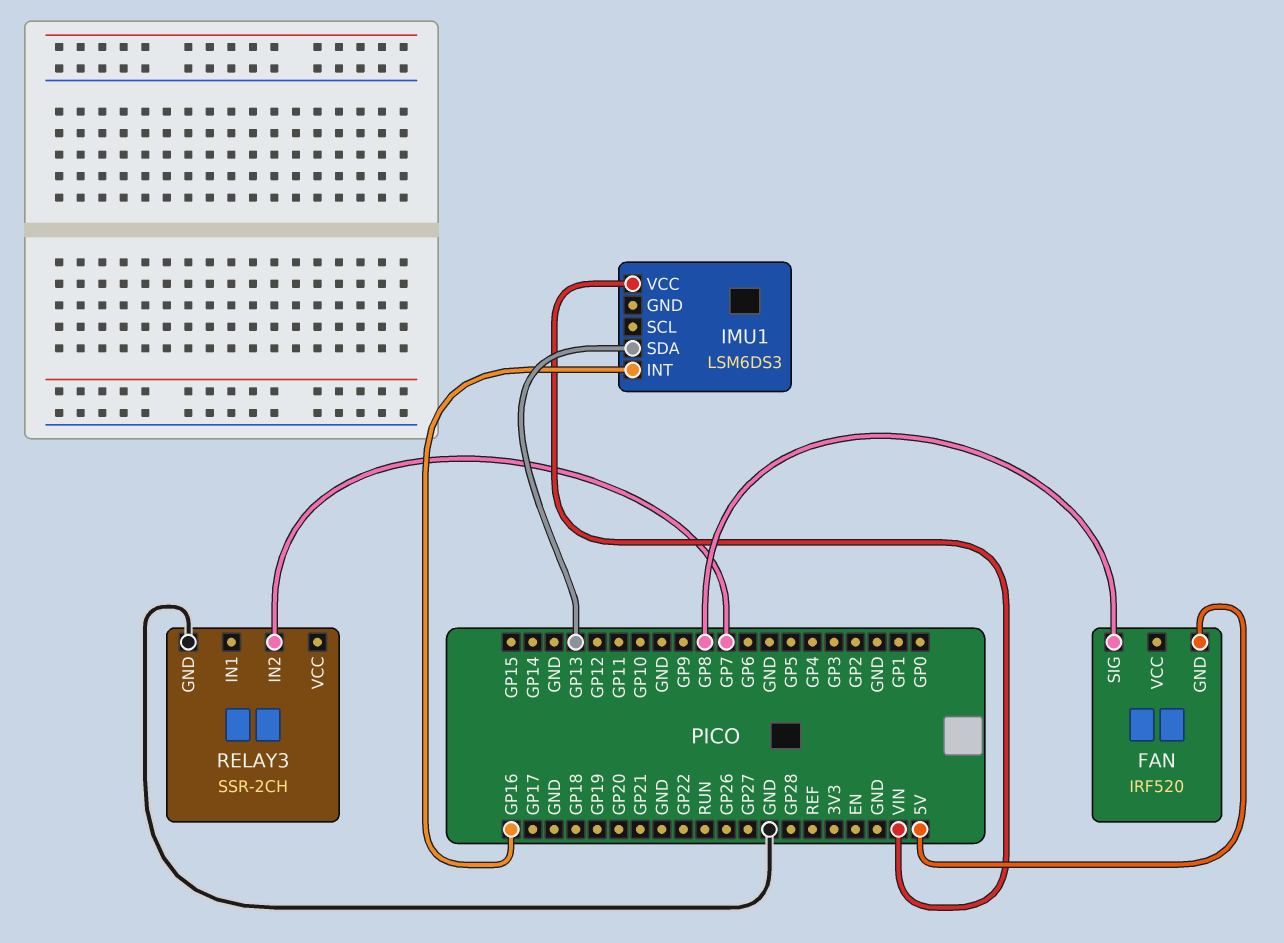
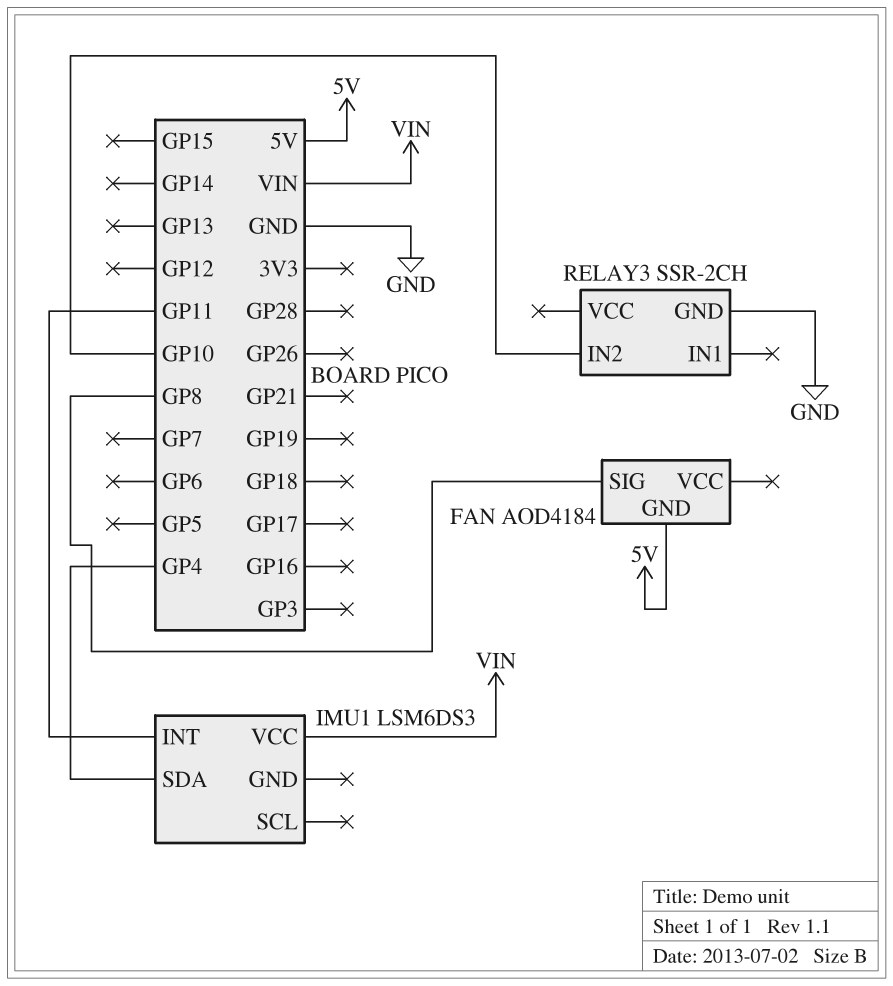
FAN: IRF520 -> AOD4184
IMU1 pin INT: GP16 -> GP11
IMU1 pin SDA: GP13 -> GP4
RELAY3 pin IN2: GP7 -> GP10

